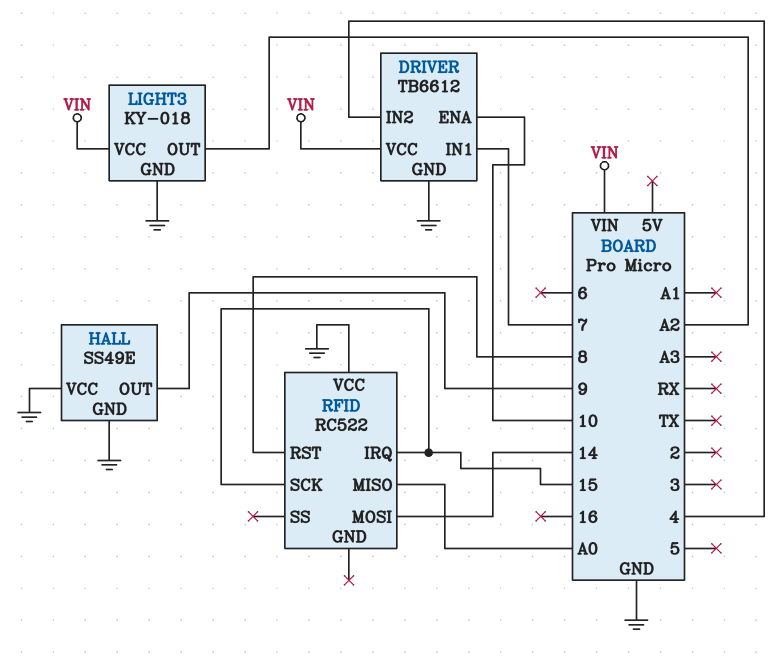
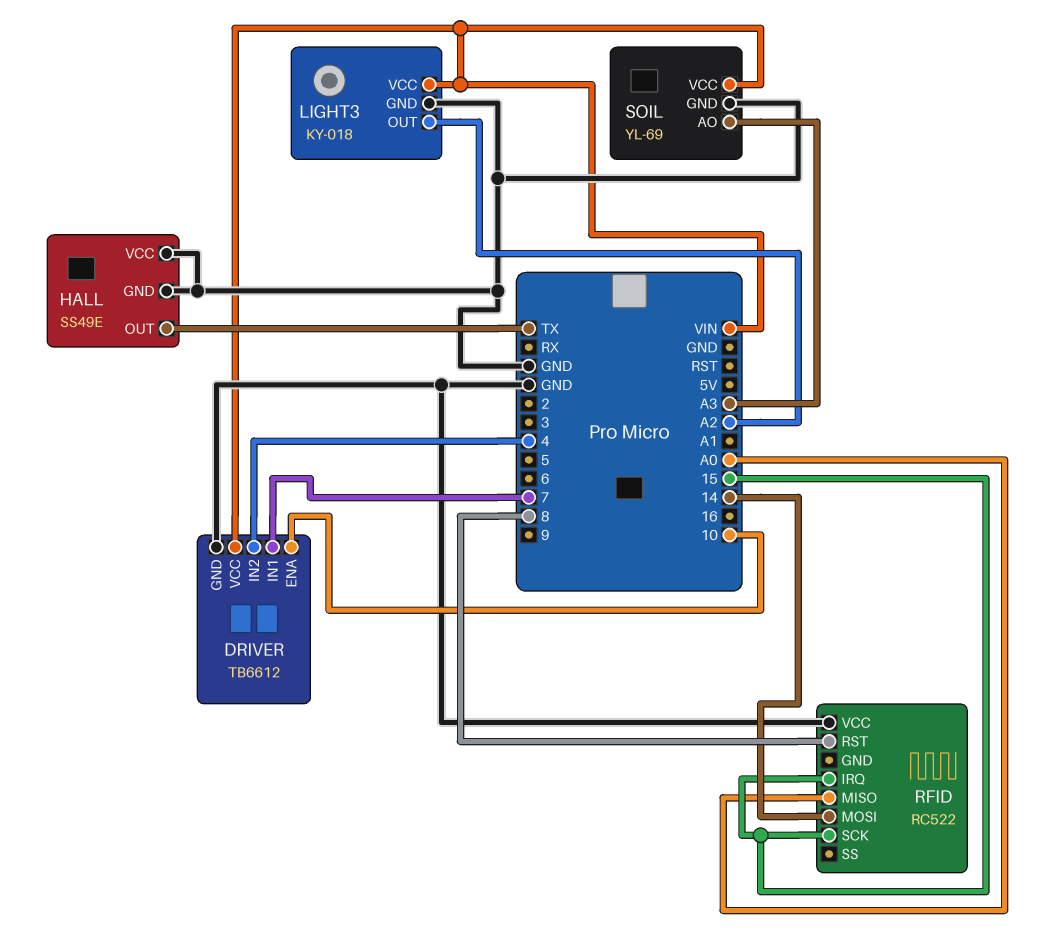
HALL pin OUT: 9 -> TX
SOIL: none -> YL-69
SOIL pin AO: none -> A3
SOIL pin GND: none -> GND
SOIL pin VCC: none -> VIN

